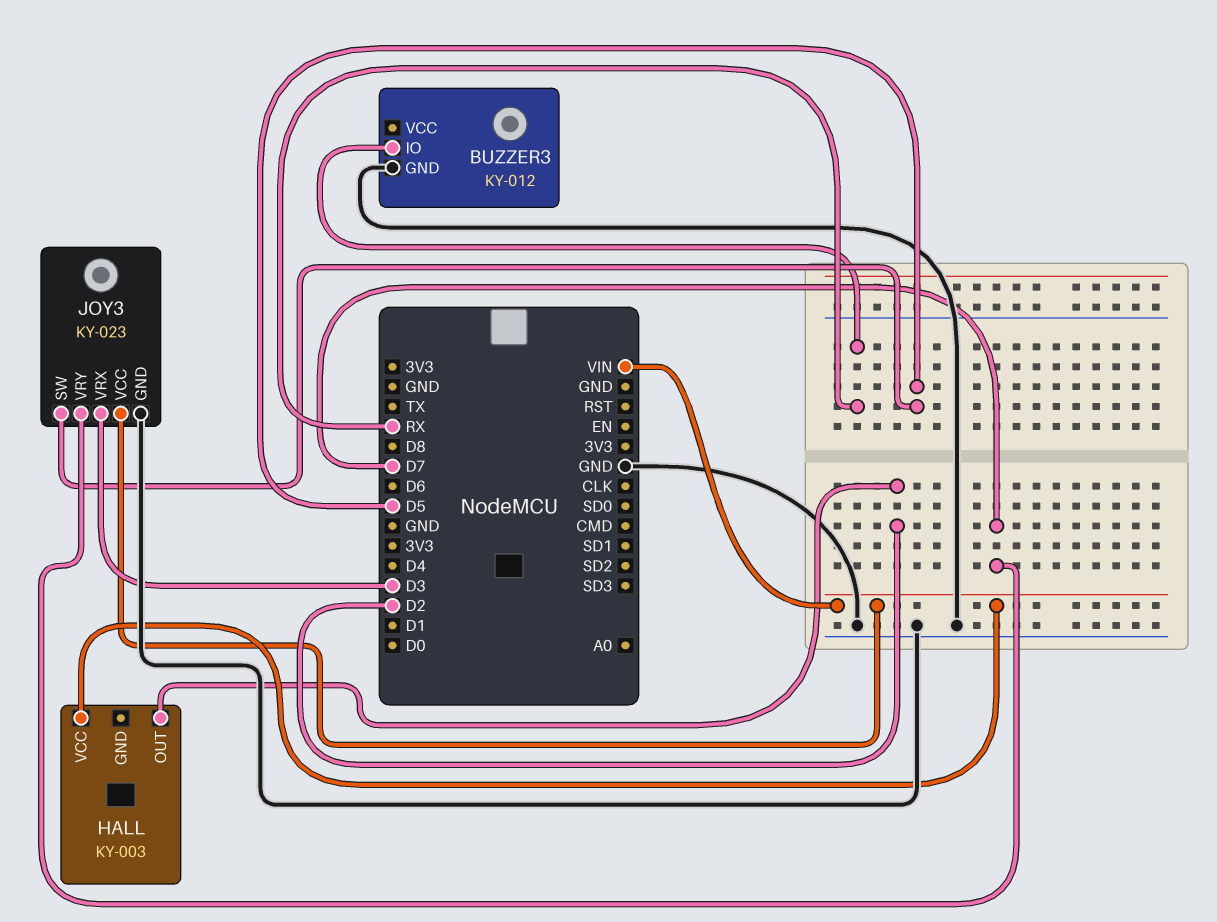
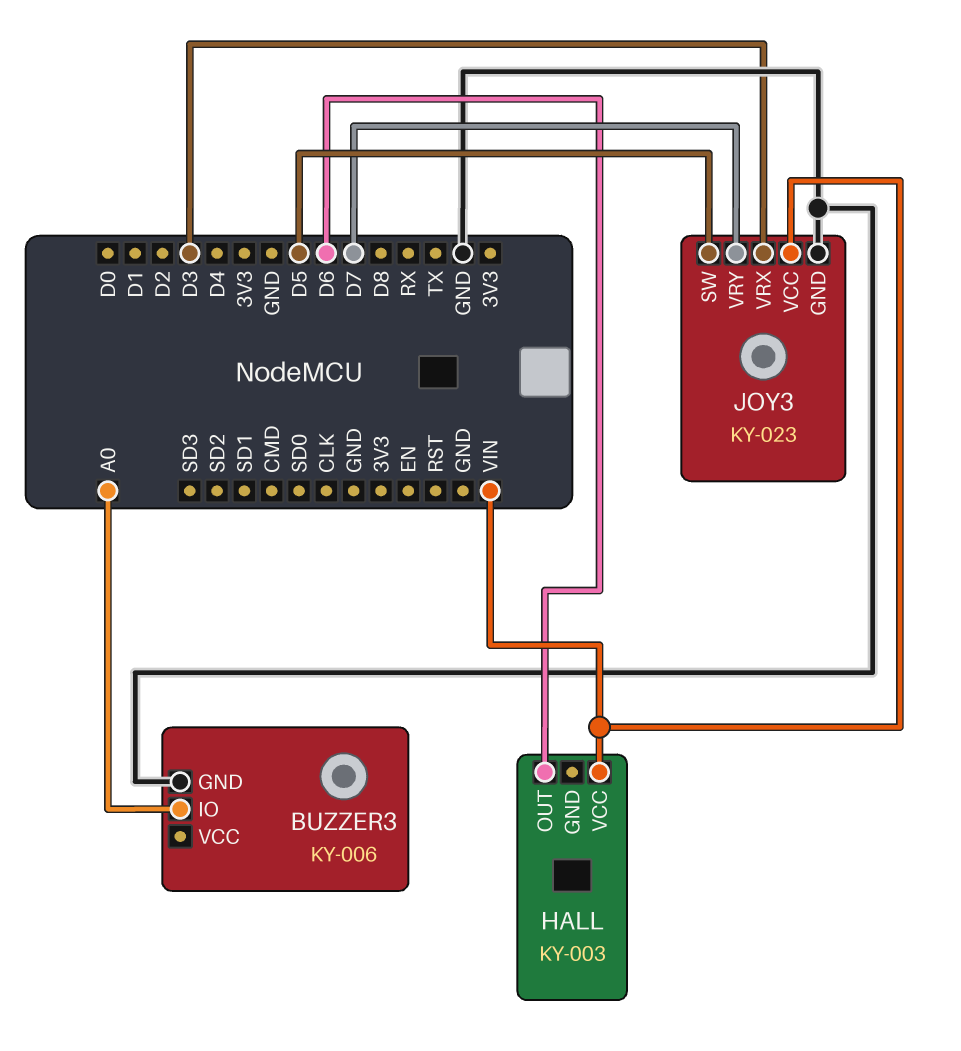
BUZZER3: KY-012 -> KY-006
BUZZER3 pin IO: RX -> A0
HALL pin OUT: D2 -> D6

